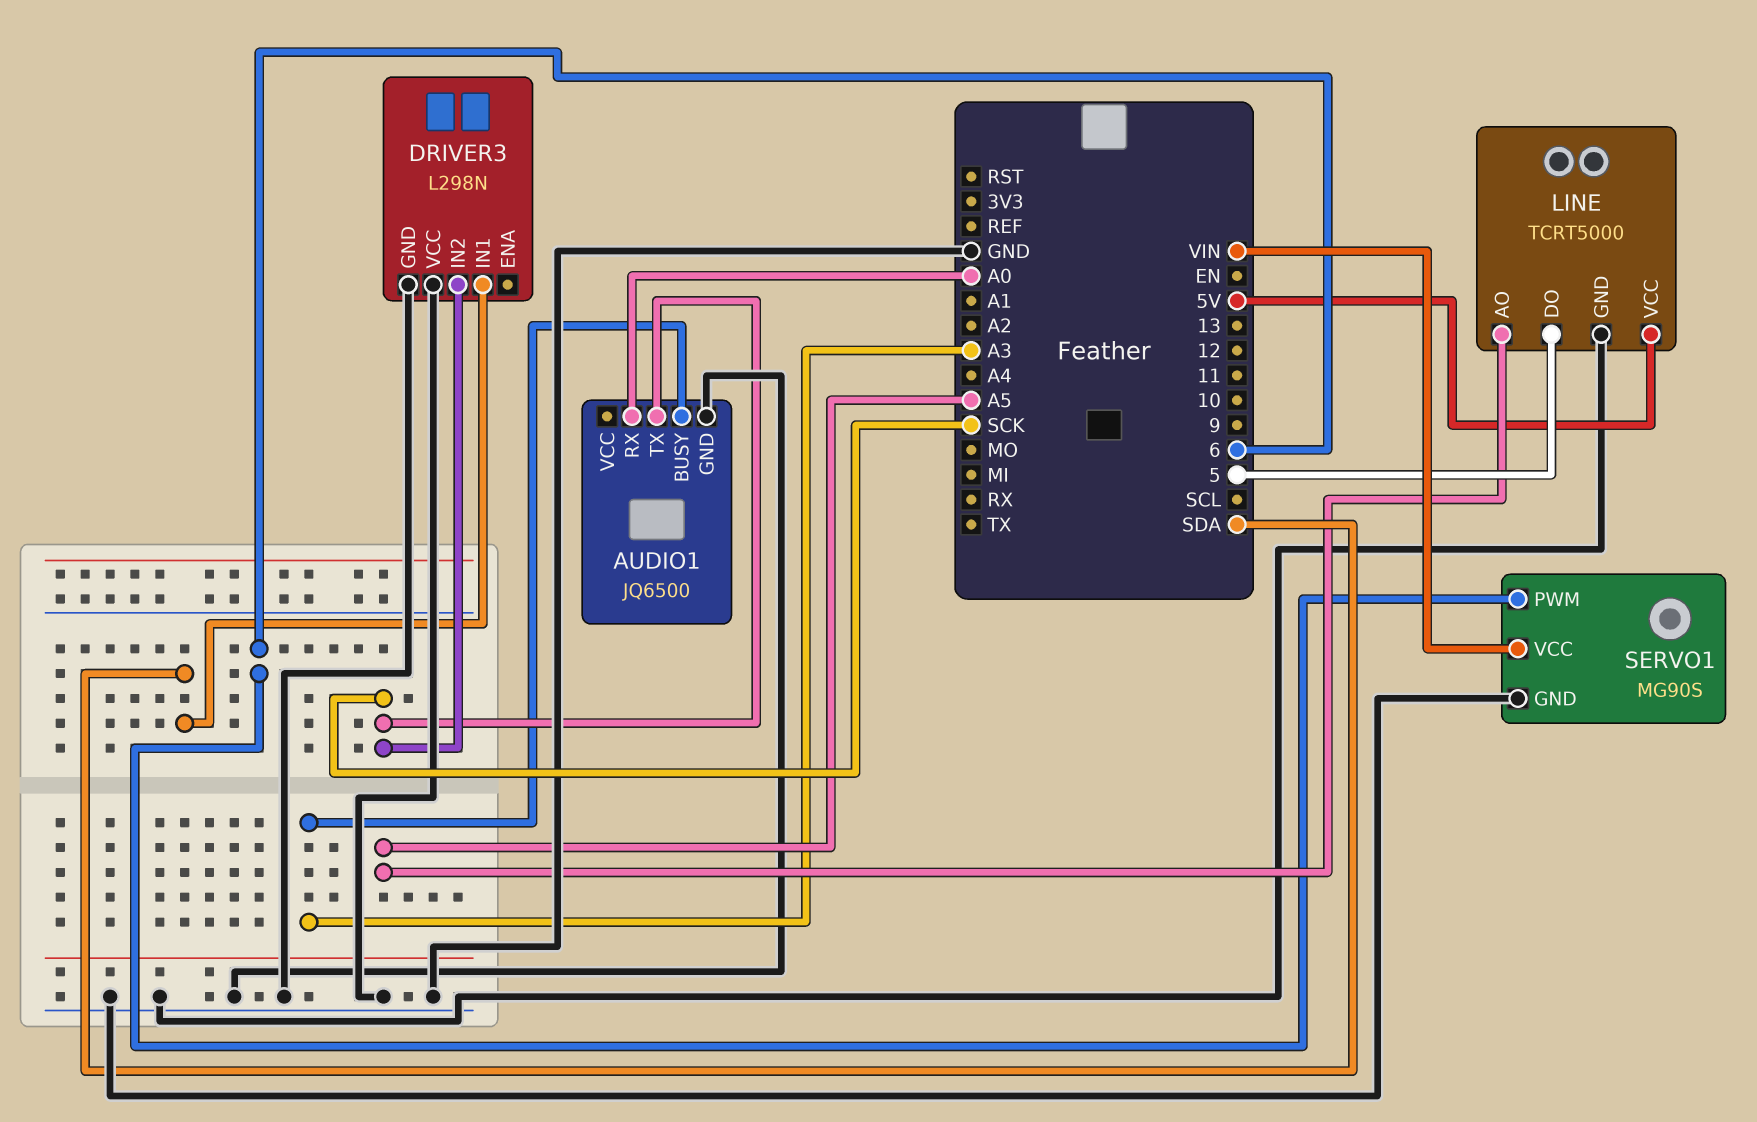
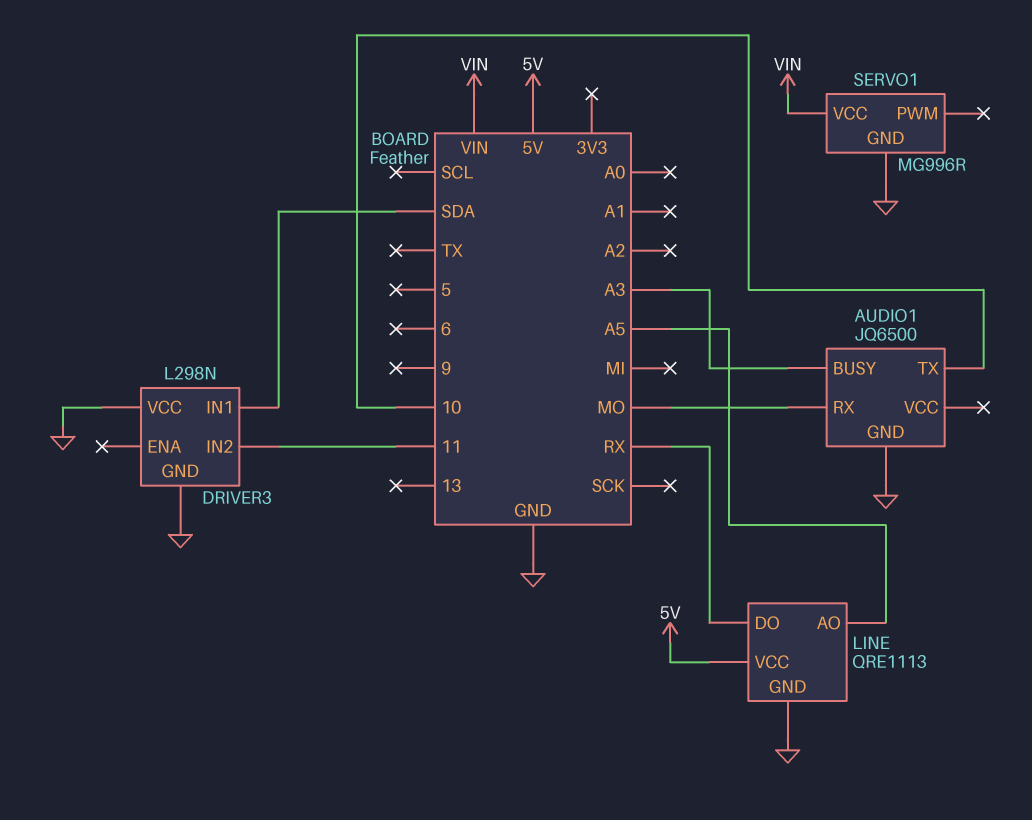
AUDIO1 pin RX: A0 -> MO
AUDIO1 pin TX: SCK -> 10
DRIVER3 pin IN2: SCK -> 11
LINE: TCRT5000 -> QRE1113
LINE pin DO: 5 -> RX
SERVO1: MG90S -> MG996R
SERVO1 pin PWM: 6 -> none

